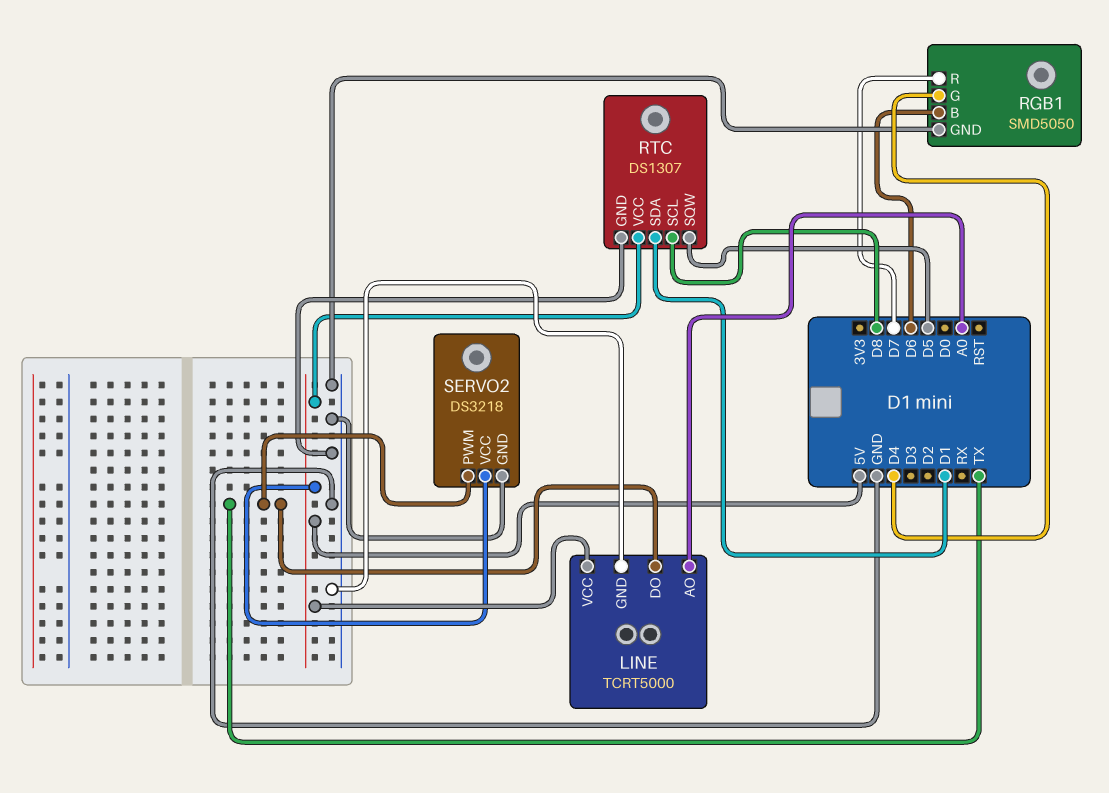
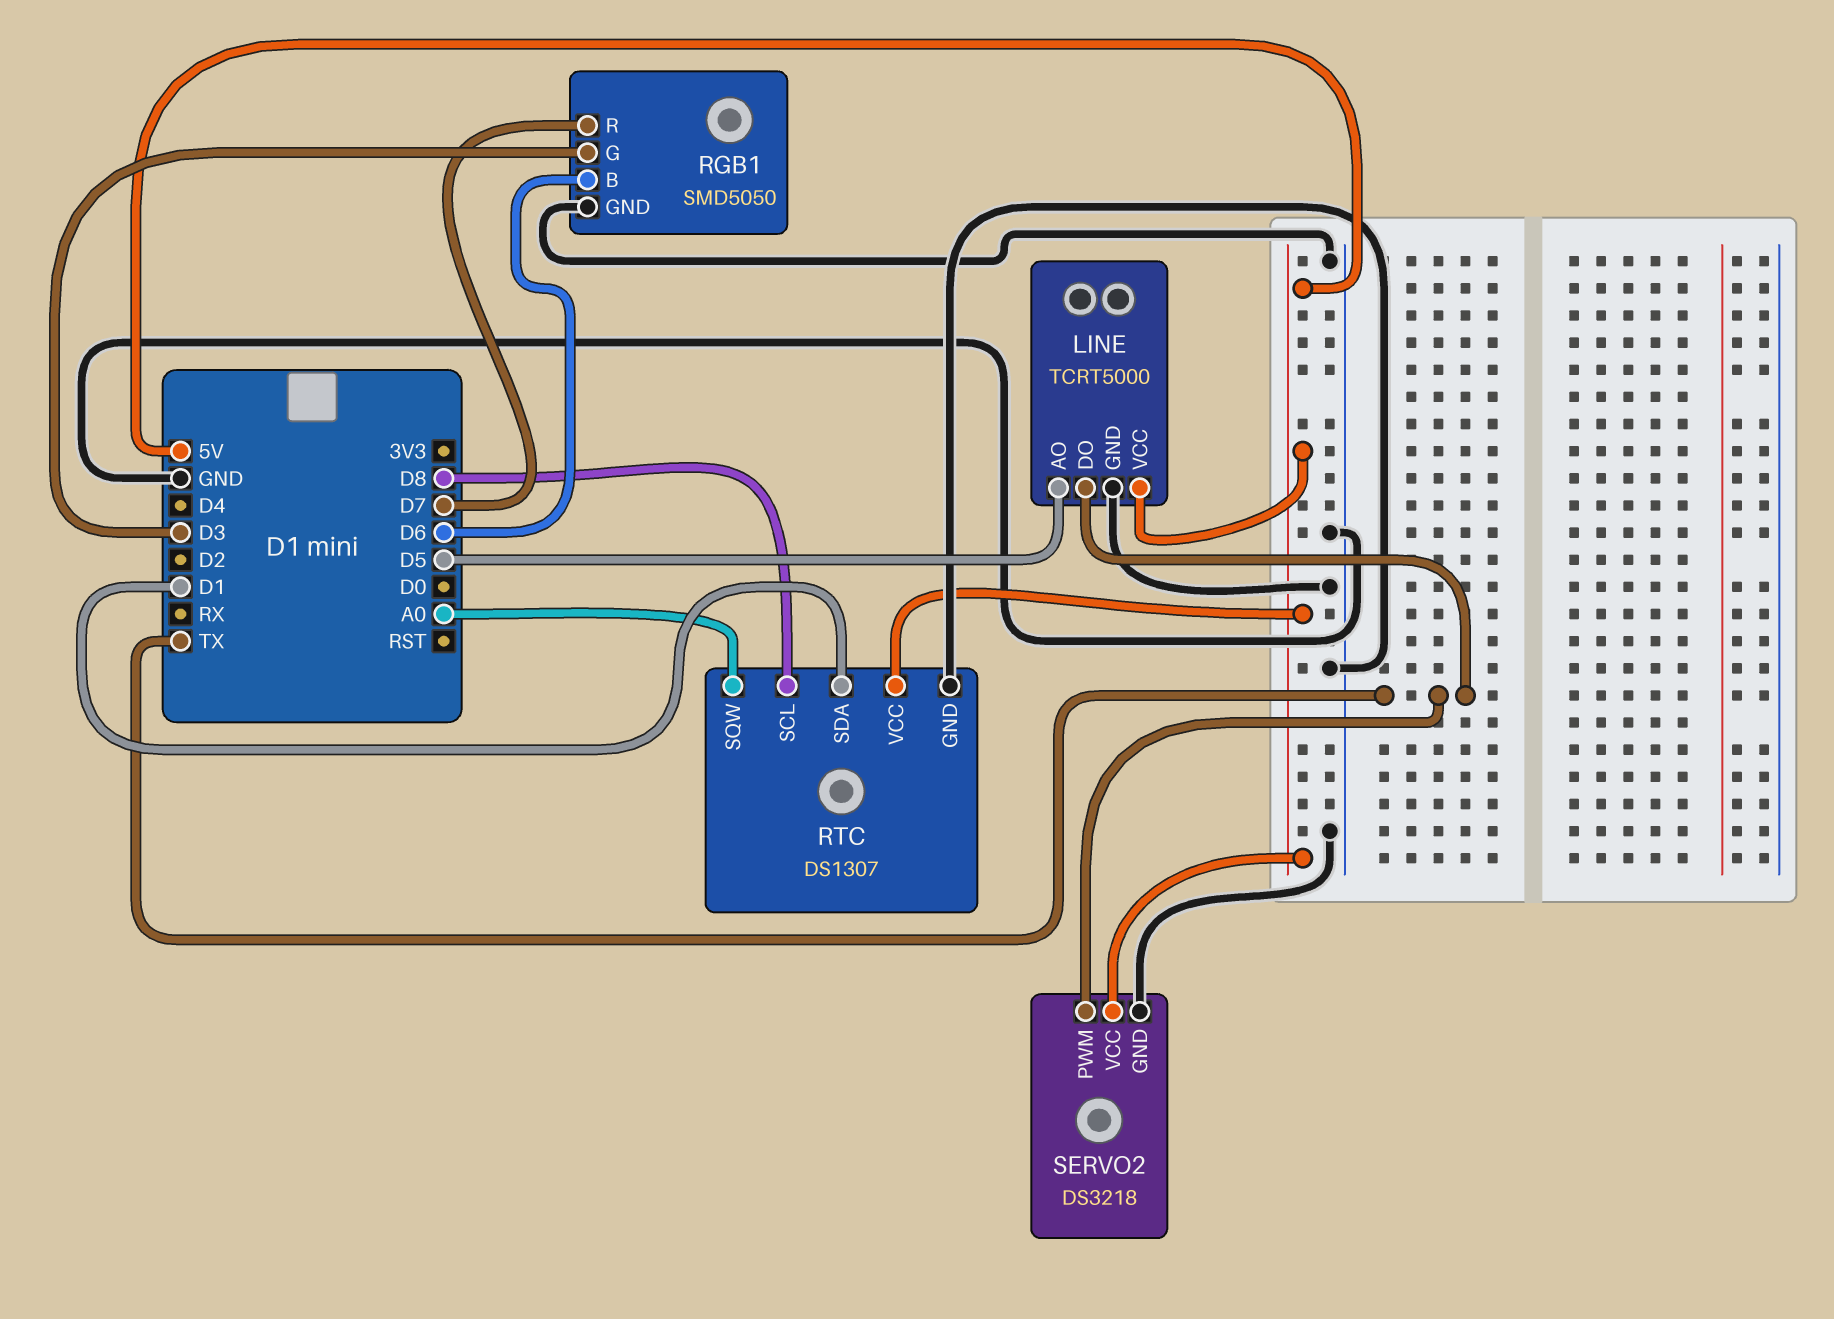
LINE pin AO: A0 -> D5
RGB1 pin G: D4 -> D3
RTC pin SQW: D5 -> A0

